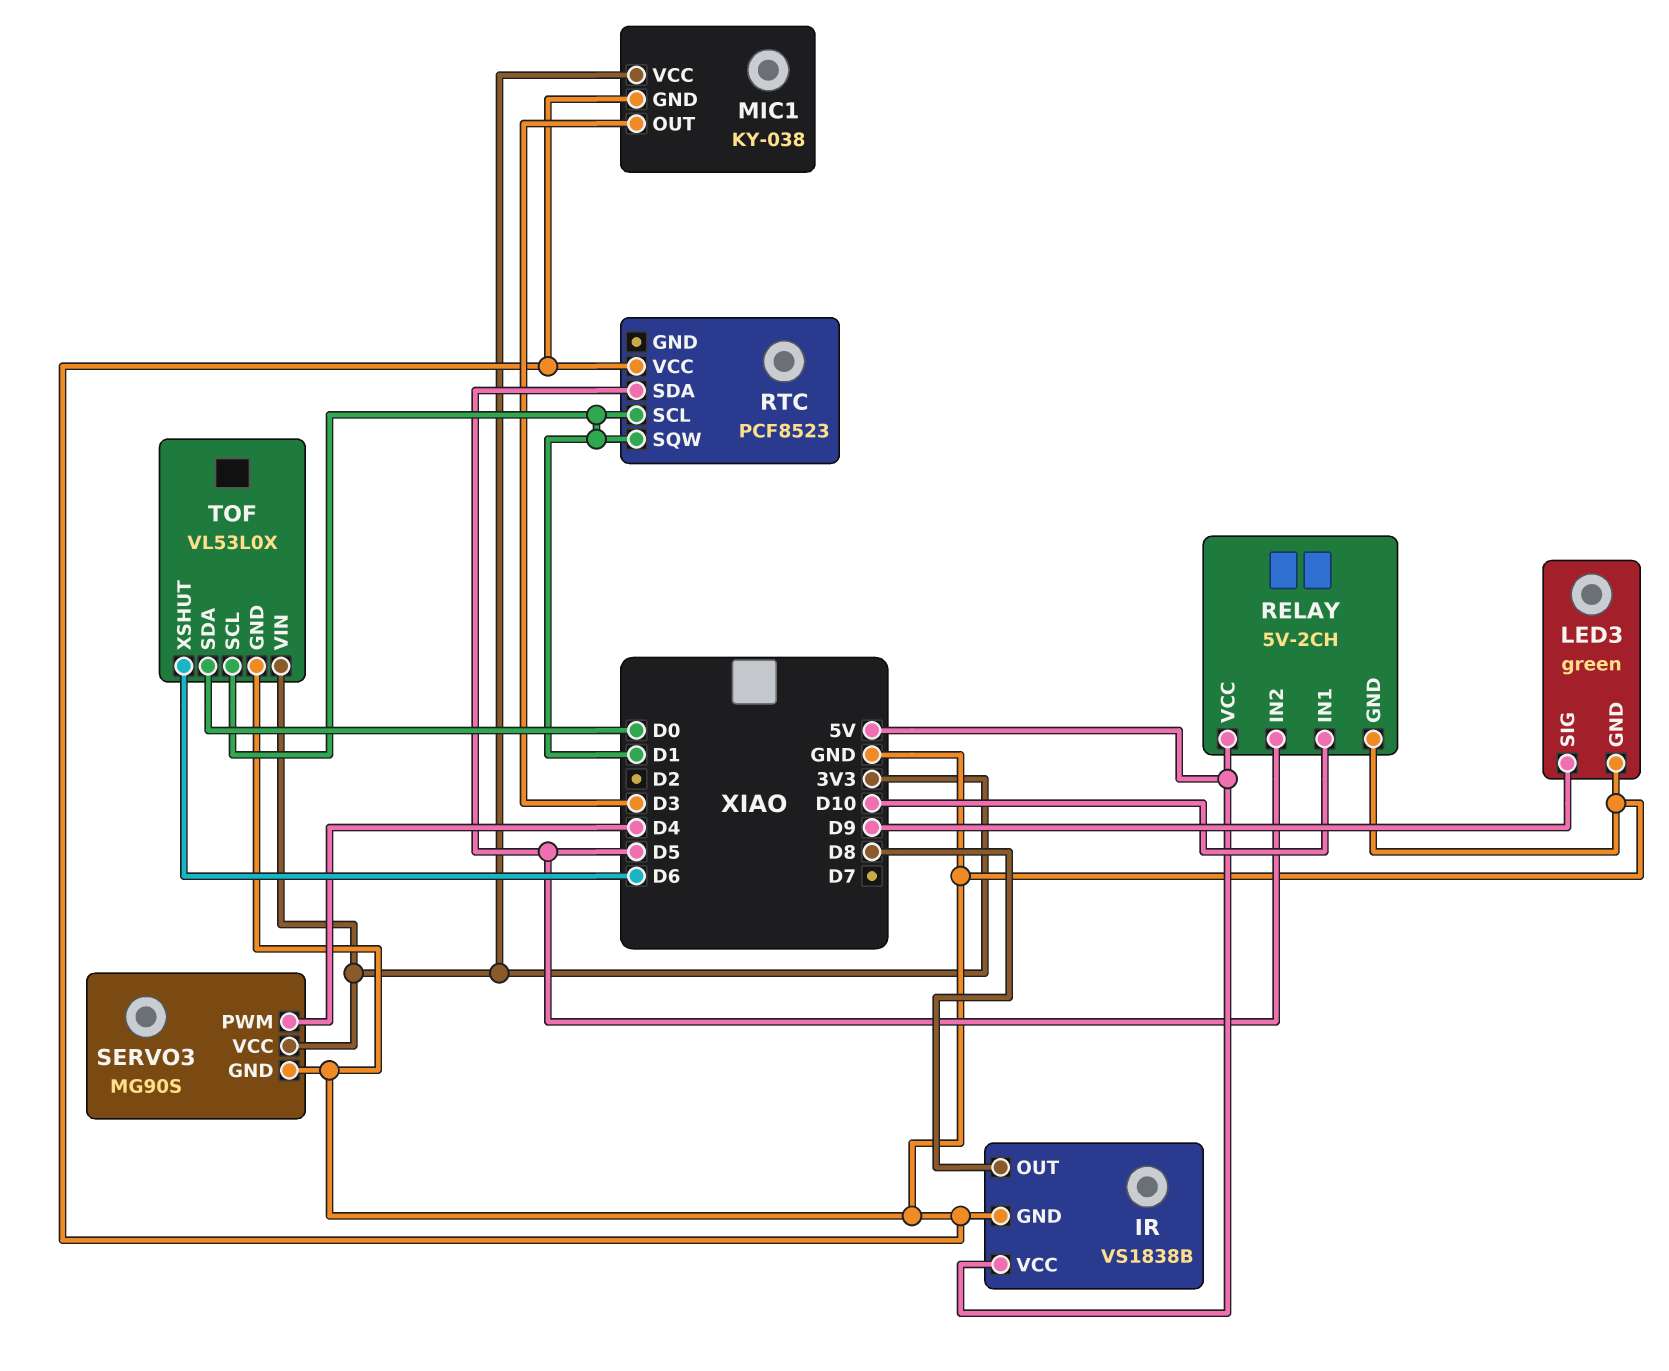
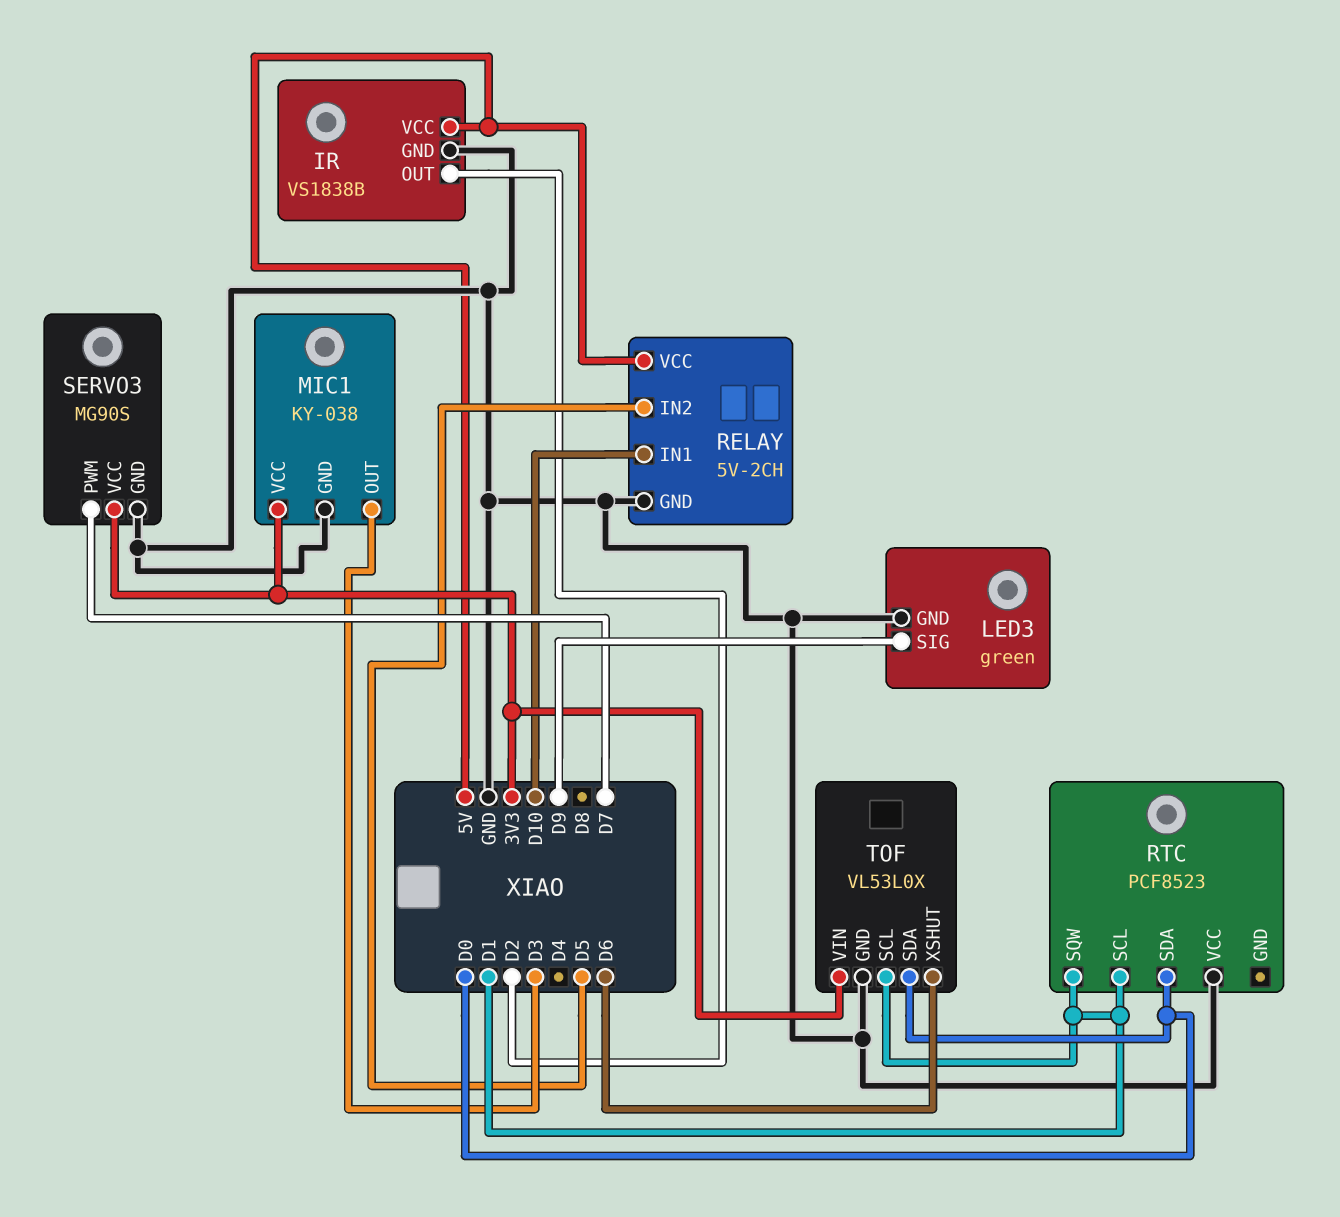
IR pin OUT: D8 -> D2
RTC pin SDA: D5 -> D0
SERVO3 pin PWM: D4 -> D7

